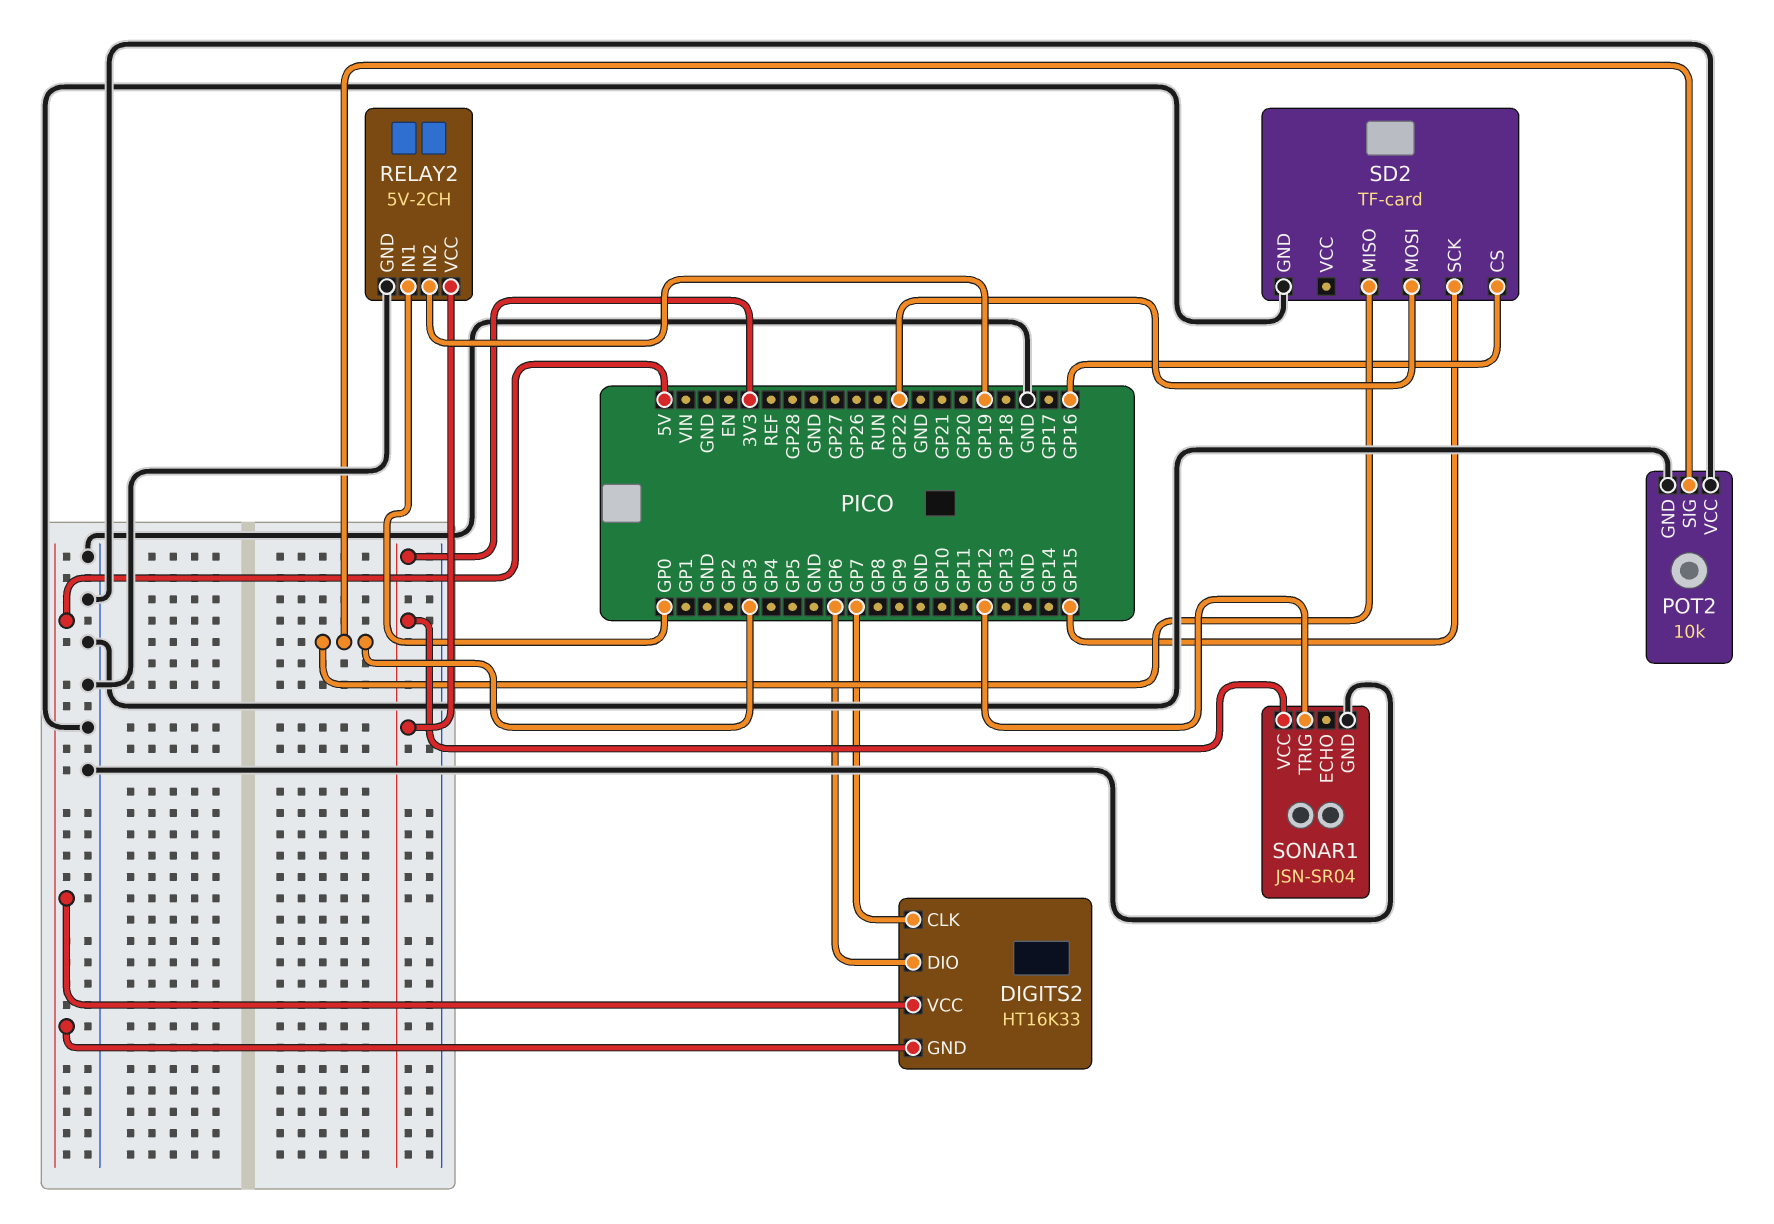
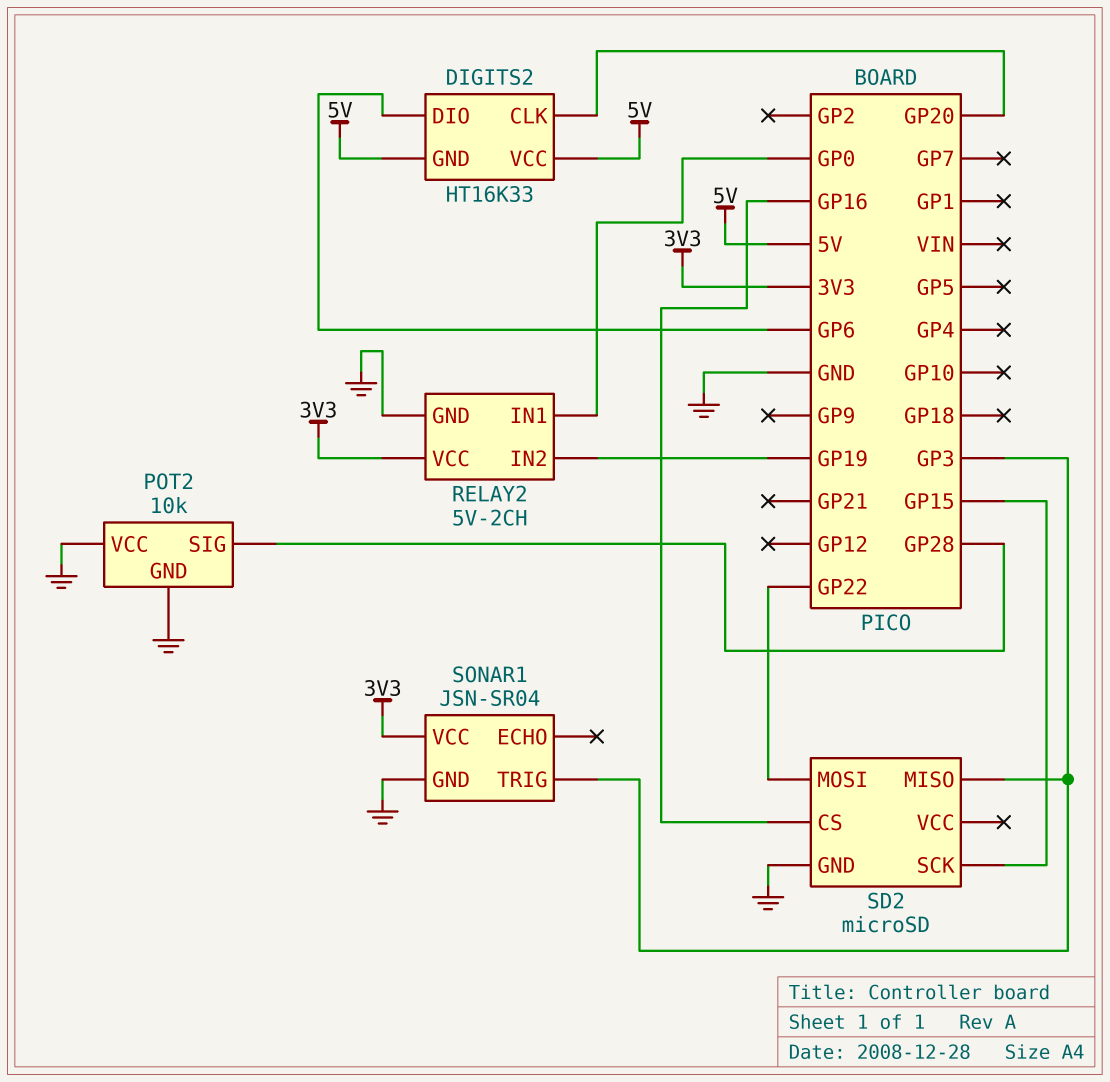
DIGITS2 pin CLK: GP7 -> GP20
POT2 pin SIG: GP3 -> GP28
SD2: TF-card -> microSD
SONAR1 pin TRIG: GP12 -> GP3

